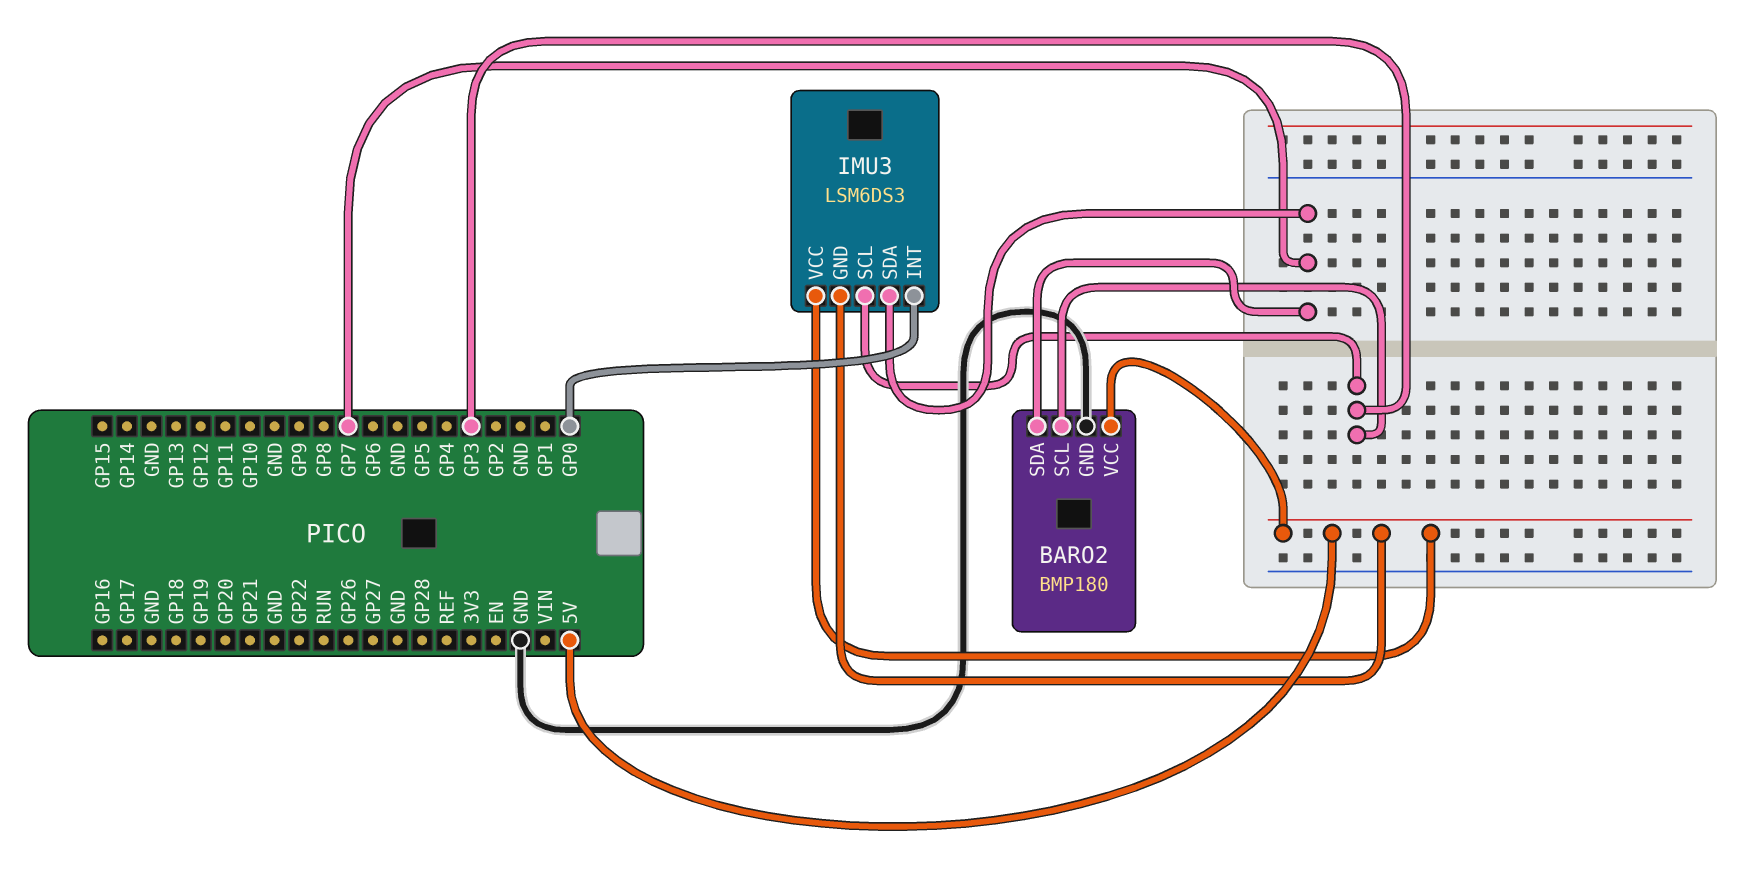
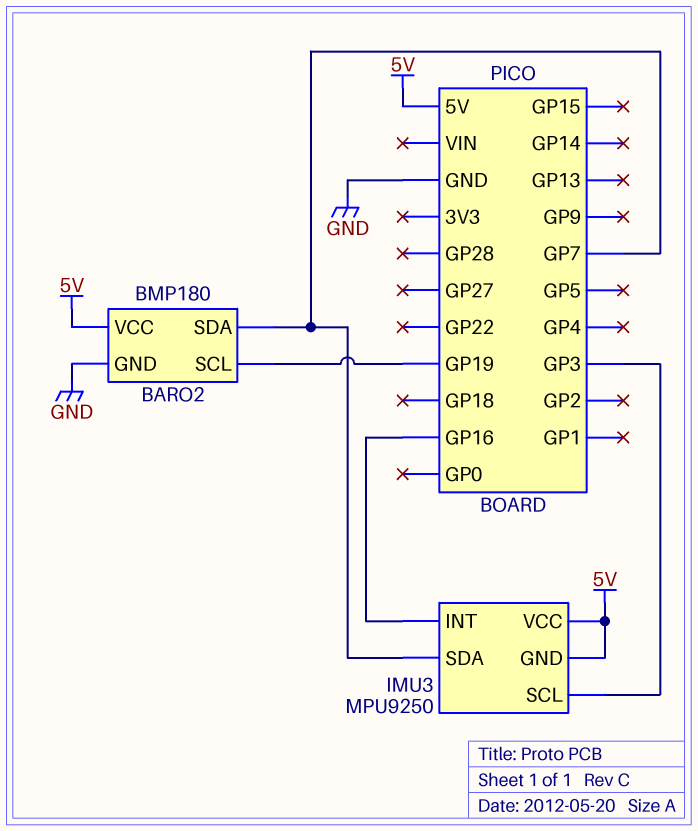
BARO2 pin SCL: GP3 -> GP19
IMU3: LSM6DS3 -> MPU9250
IMU3 pin INT: GP0 -> GP16

